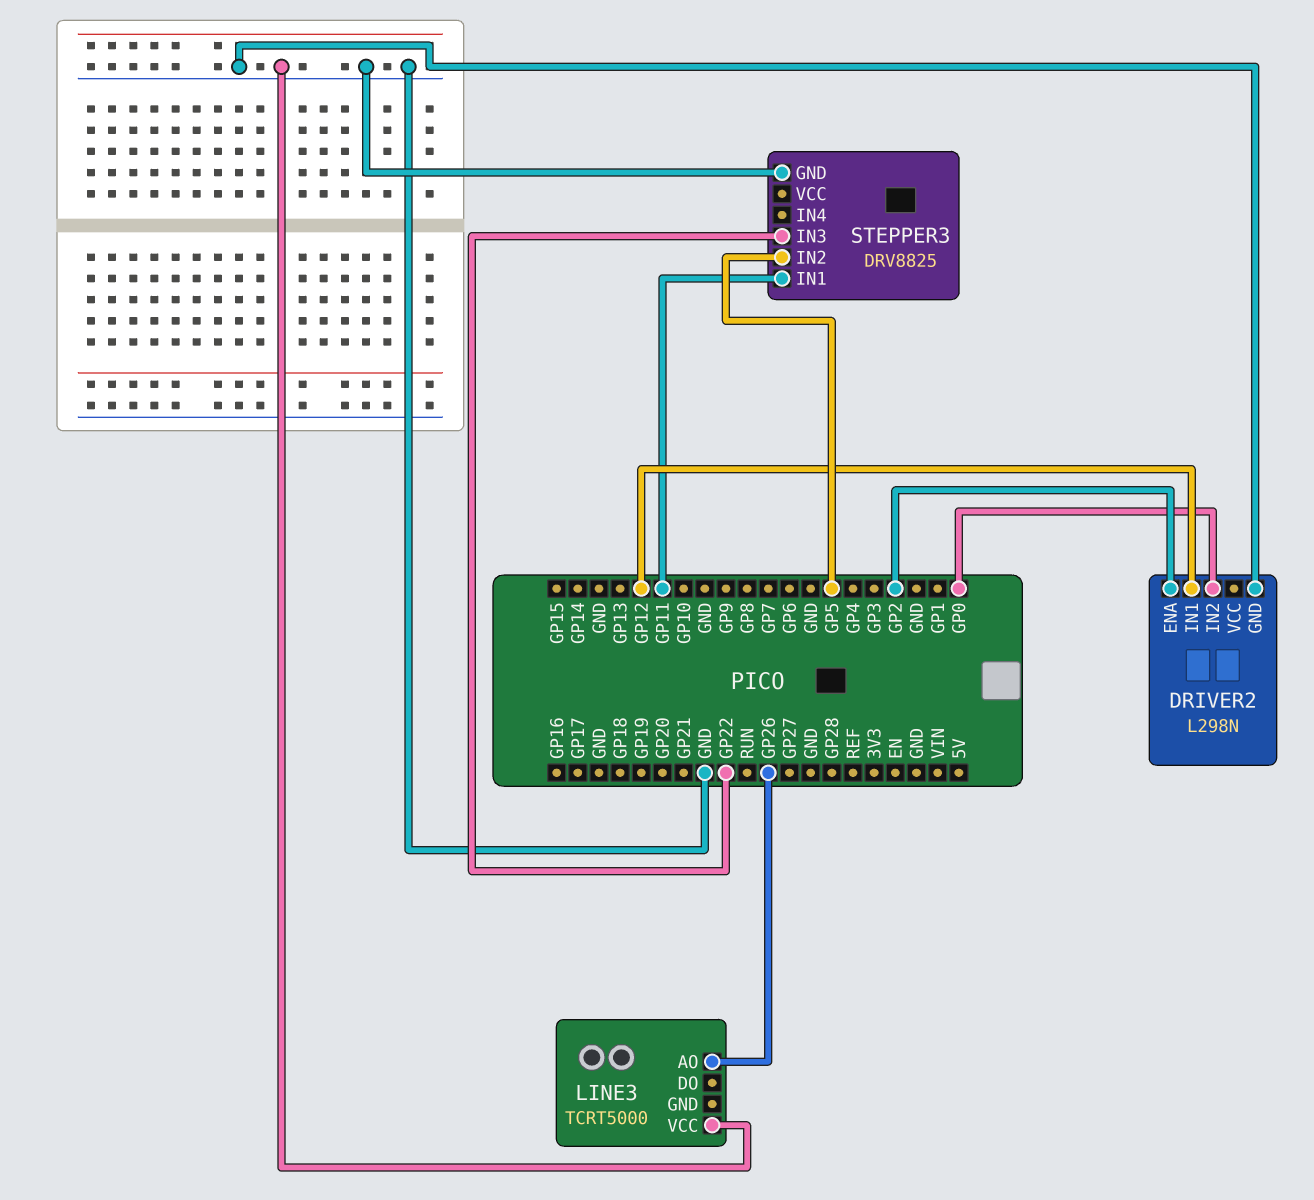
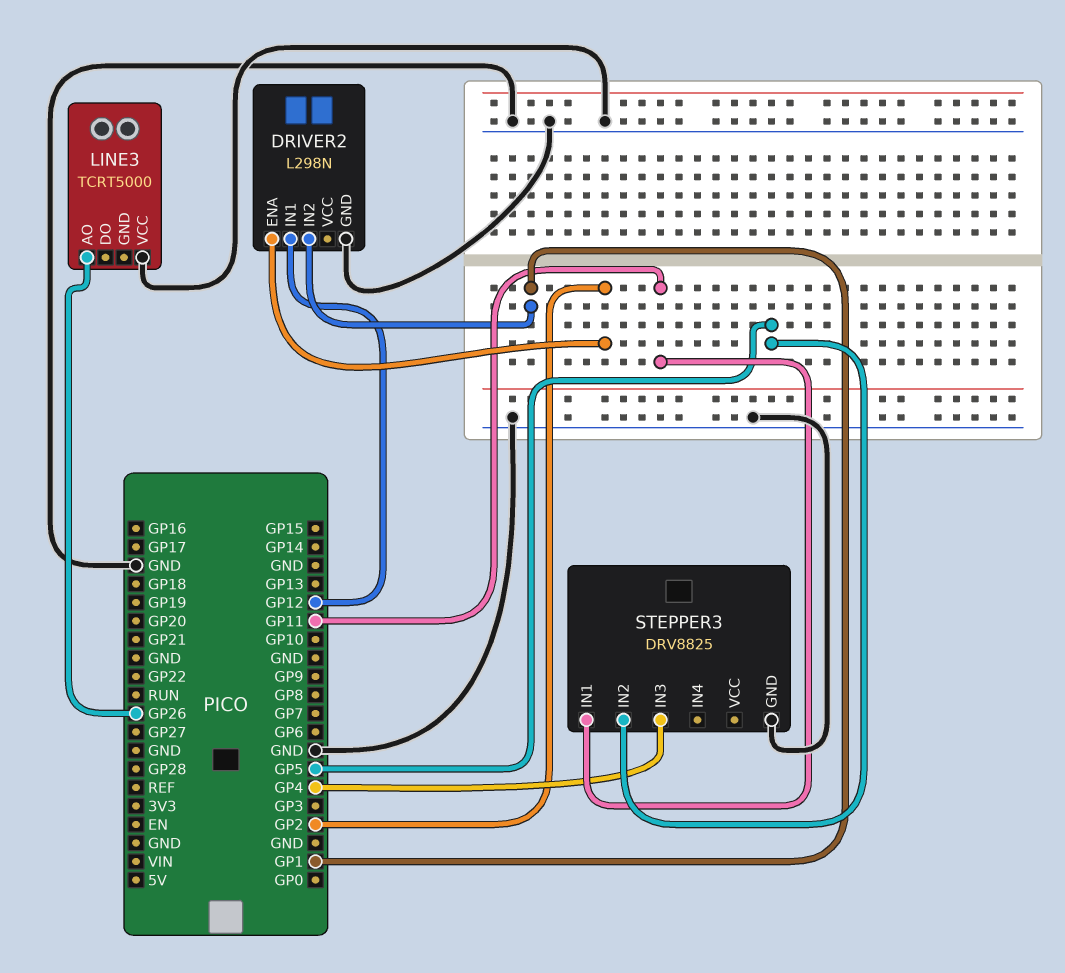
DRIVER2 pin IN2: GP0 -> GP1
STEPPER3 pin IN3: GP22 -> GP4

